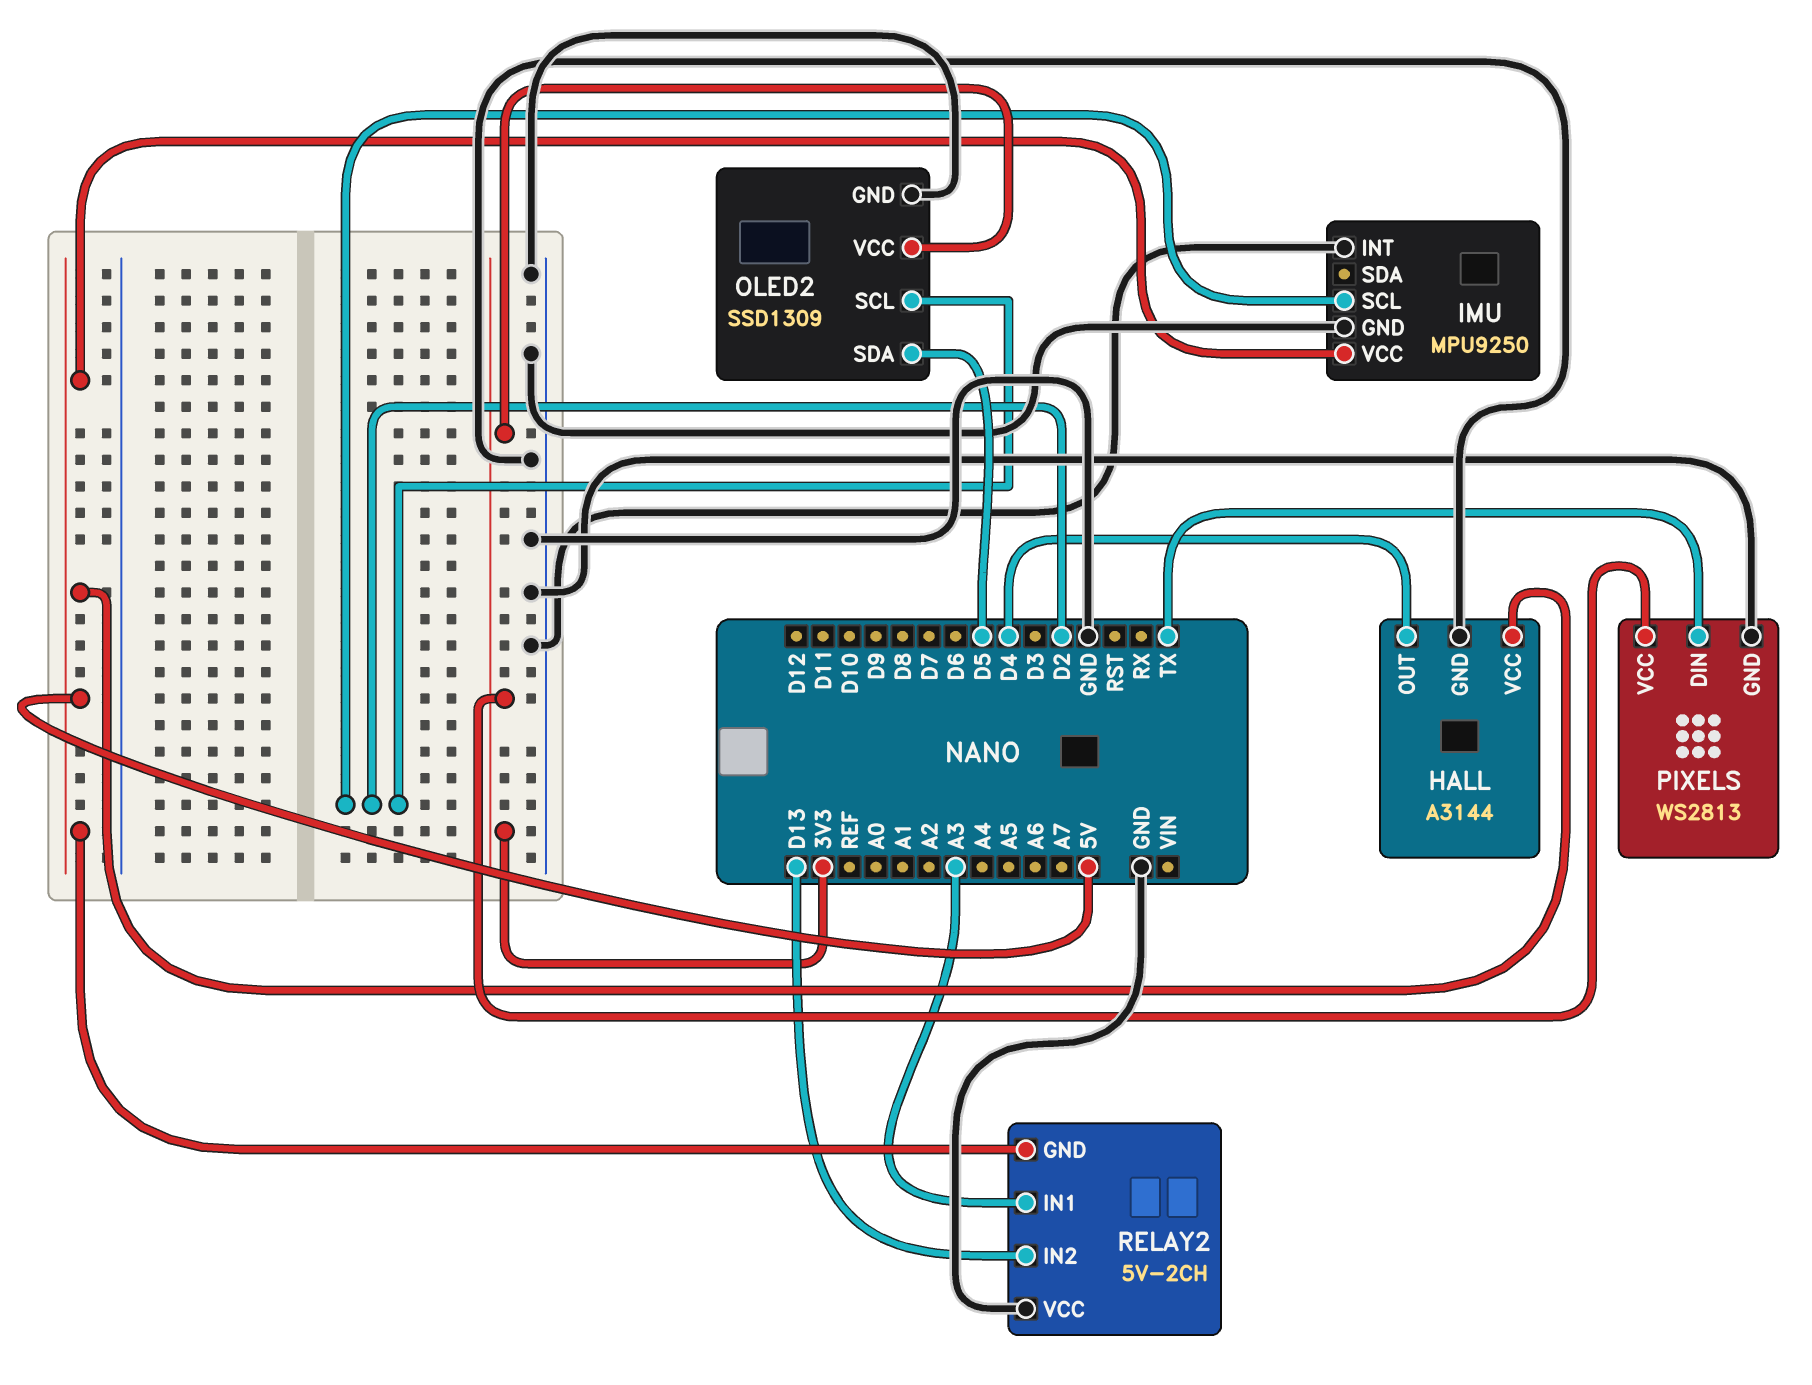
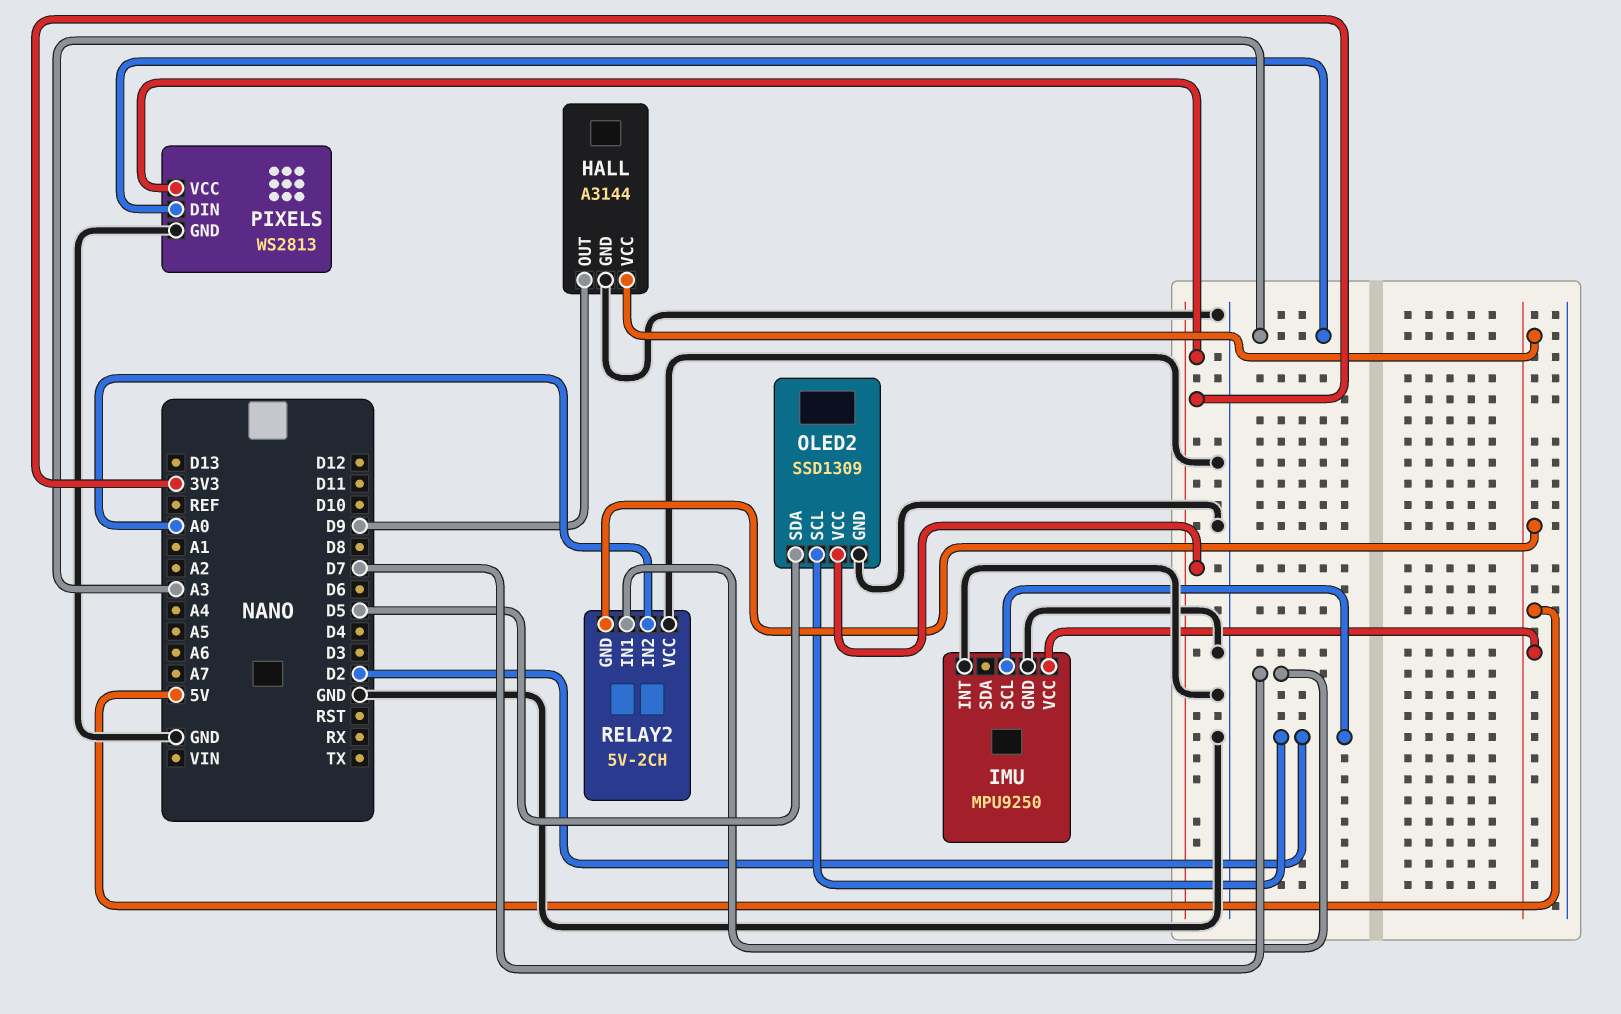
HALL pin OUT: D4 -> D9
PIXELS pin DIN: TX -> A3
RELAY2 pin IN1: A3 -> D7
RELAY2 pin IN2: D13 -> A0

